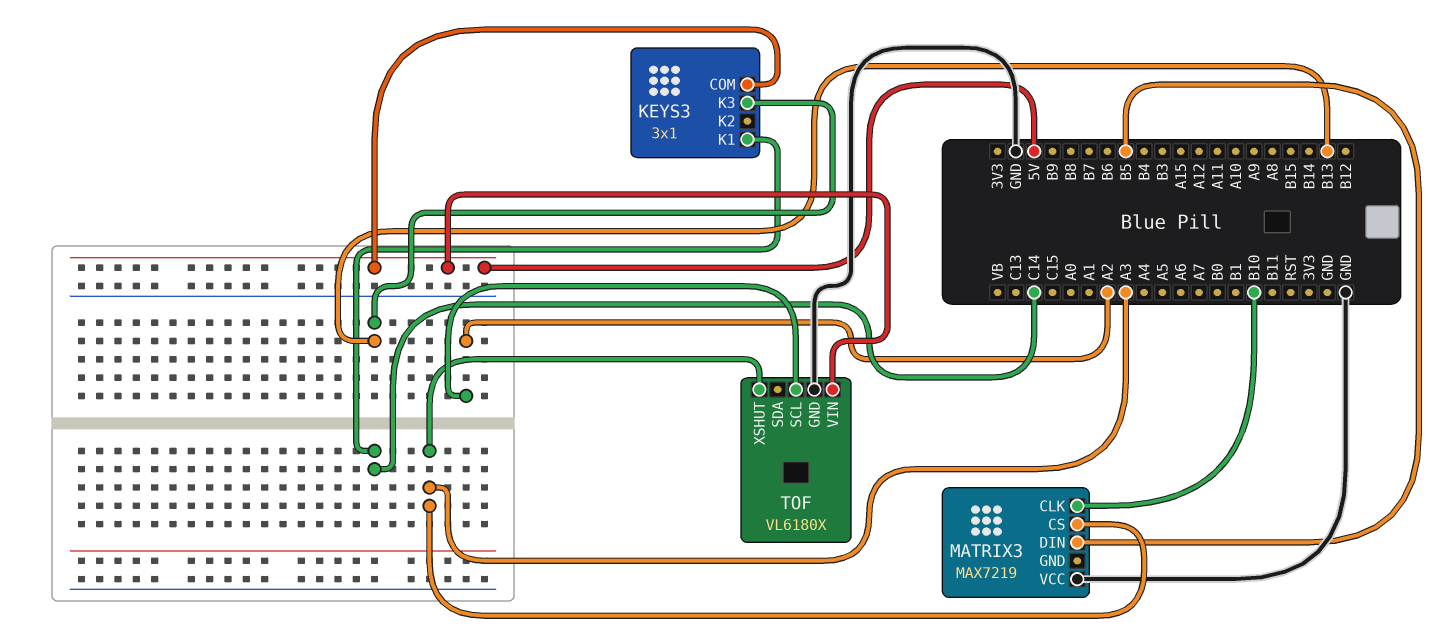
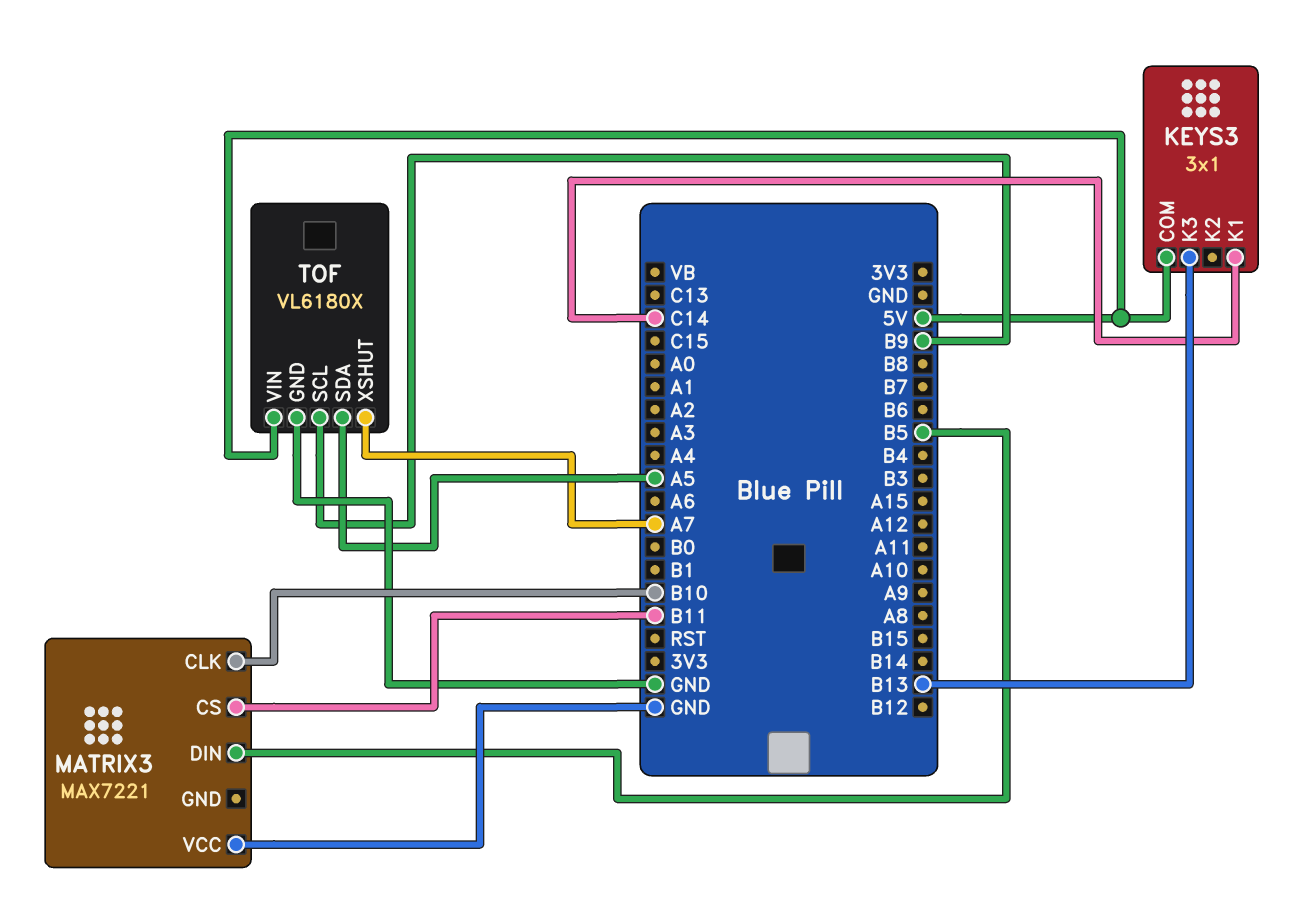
MATRIX3: MAX7219 -> MAX7221
MATRIX3 pin CS: A3 -> B11
TOF pin SCL: A2 -> B9
TOF pin SDA: none -> A5
TOF pin XSHUT: A3 -> A7

